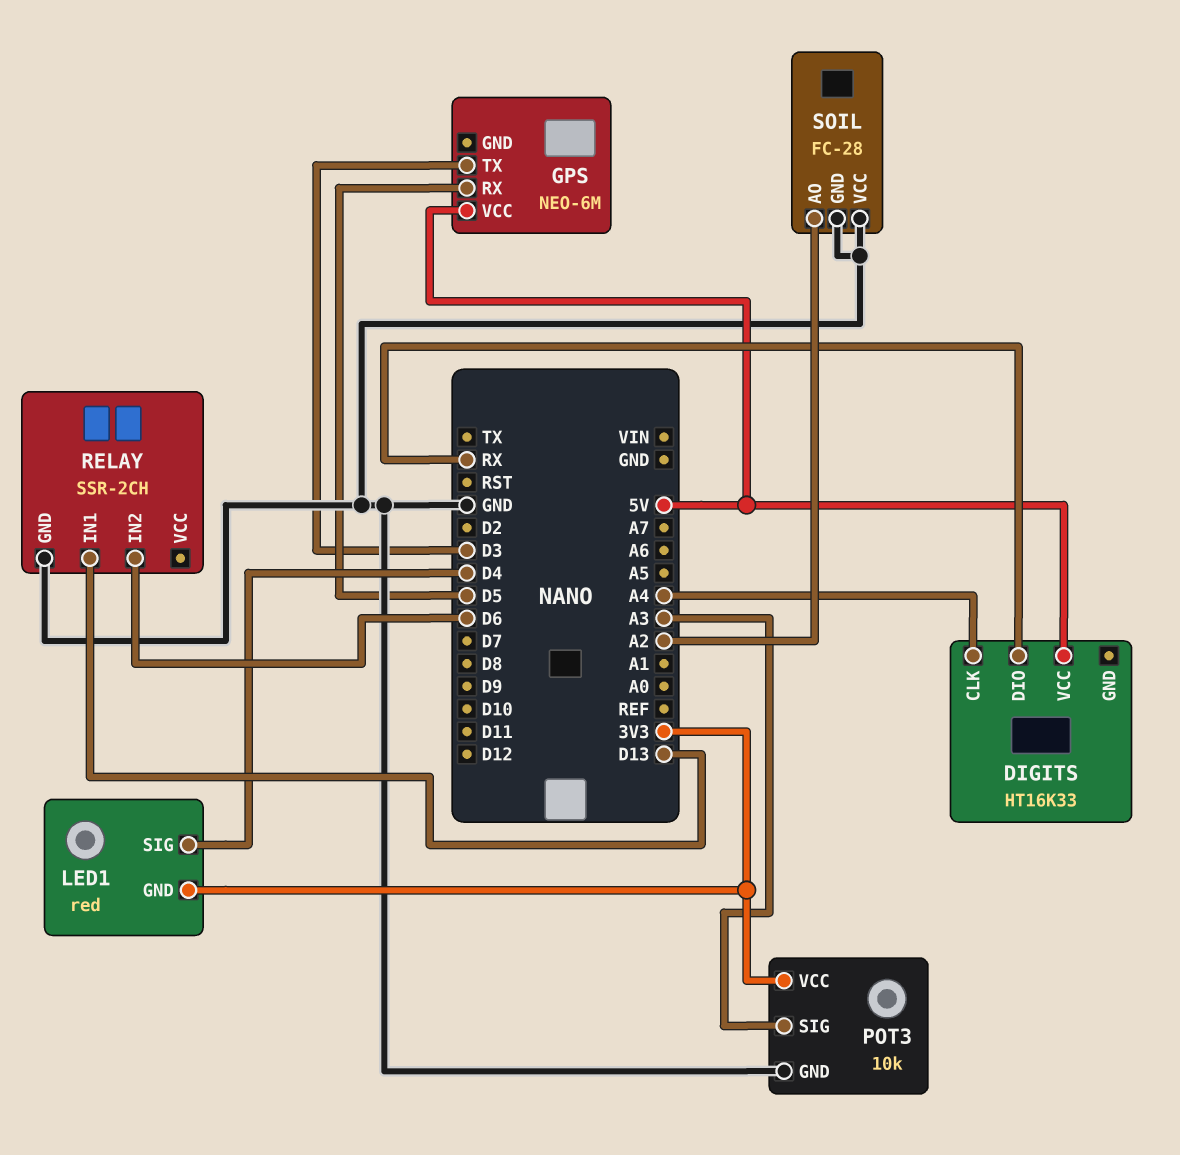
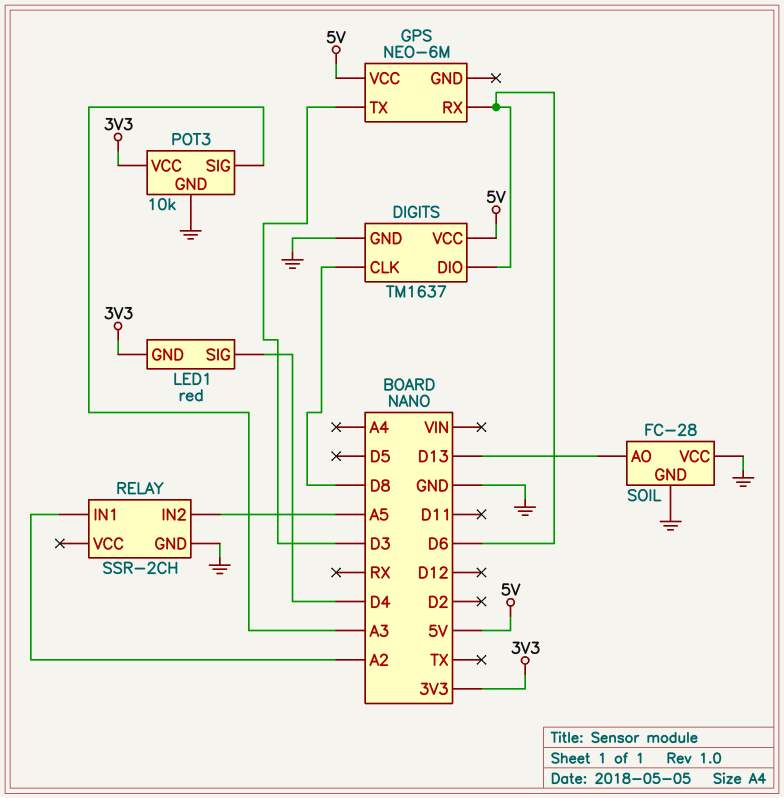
DIGITS: HT16K33 -> TM1637
DIGITS pin CLK: A4 -> D8
DIGITS pin DIO: RX -> D6
DIGITS pin GND: none -> GND
GPS pin RX: D5 -> D6
RELAY pin IN1: D13 -> A2
RELAY pin IN2: D6 -> A5
SOIL pin AO: A2 -> D13

